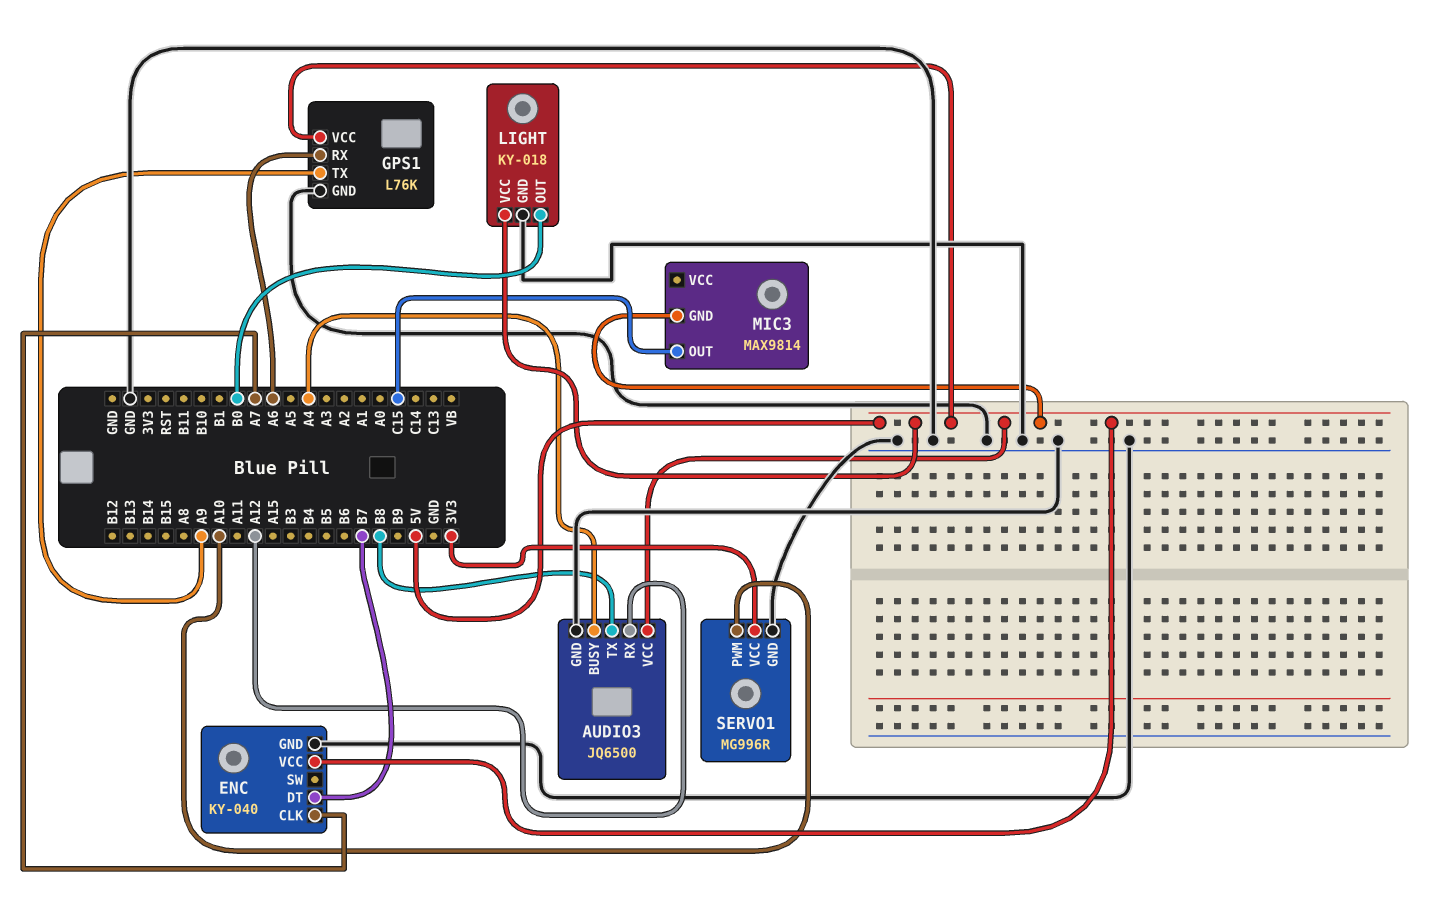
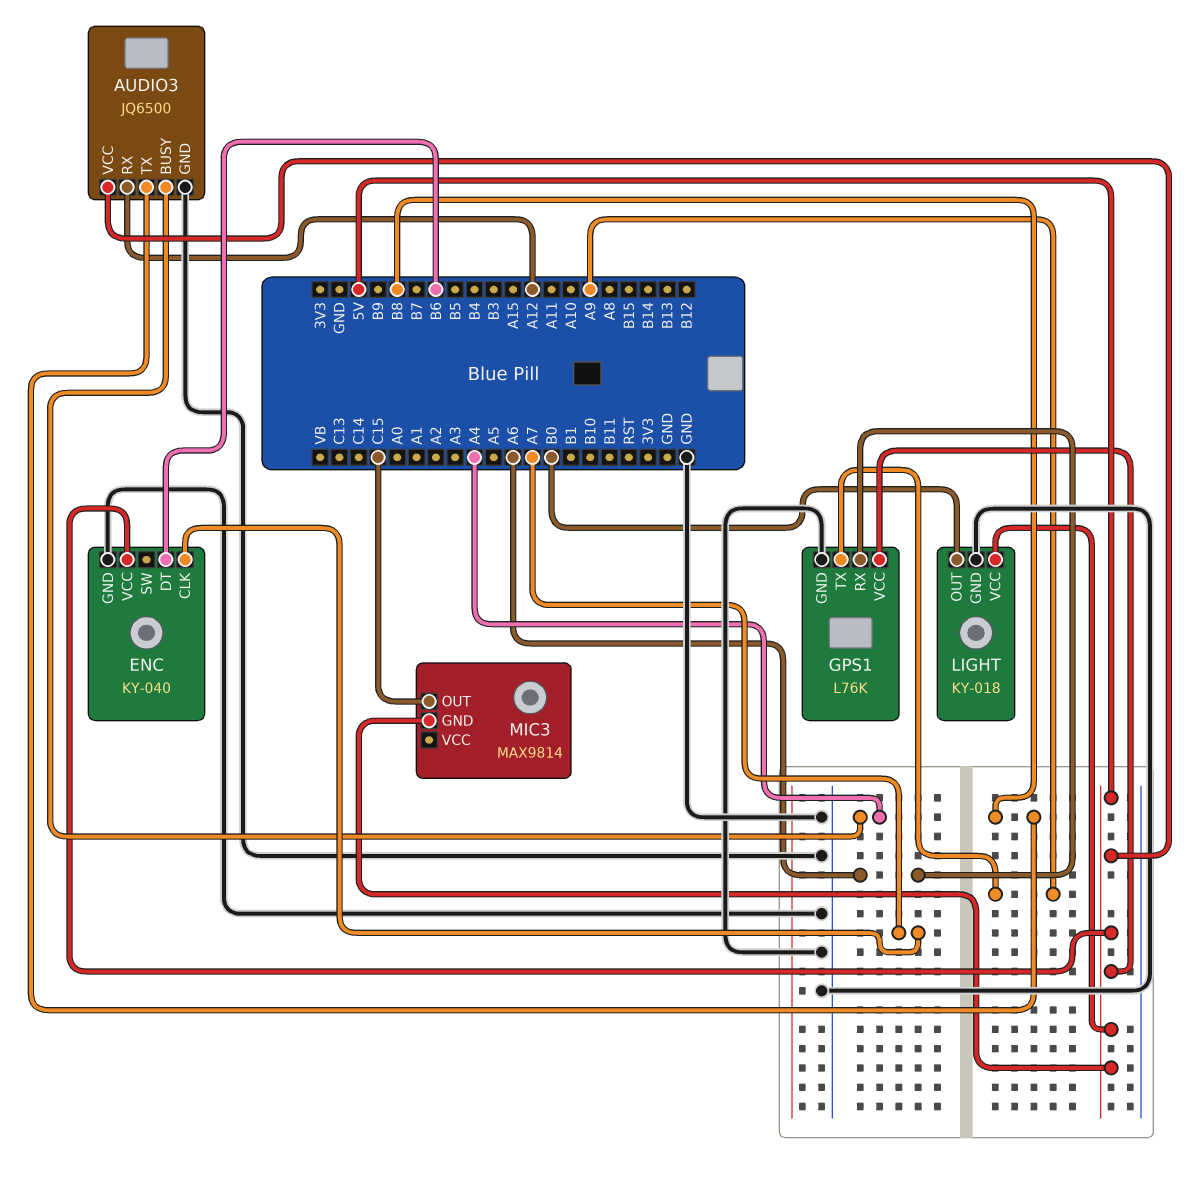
ENC pin DT: B7 -> B6
SERVO1: MG996R -> none
SERVO1 pin GND: GND -> none
SERVO1 pin PWM: A10 -> none
SERVO1 pin VCC: 3V3 -> none

